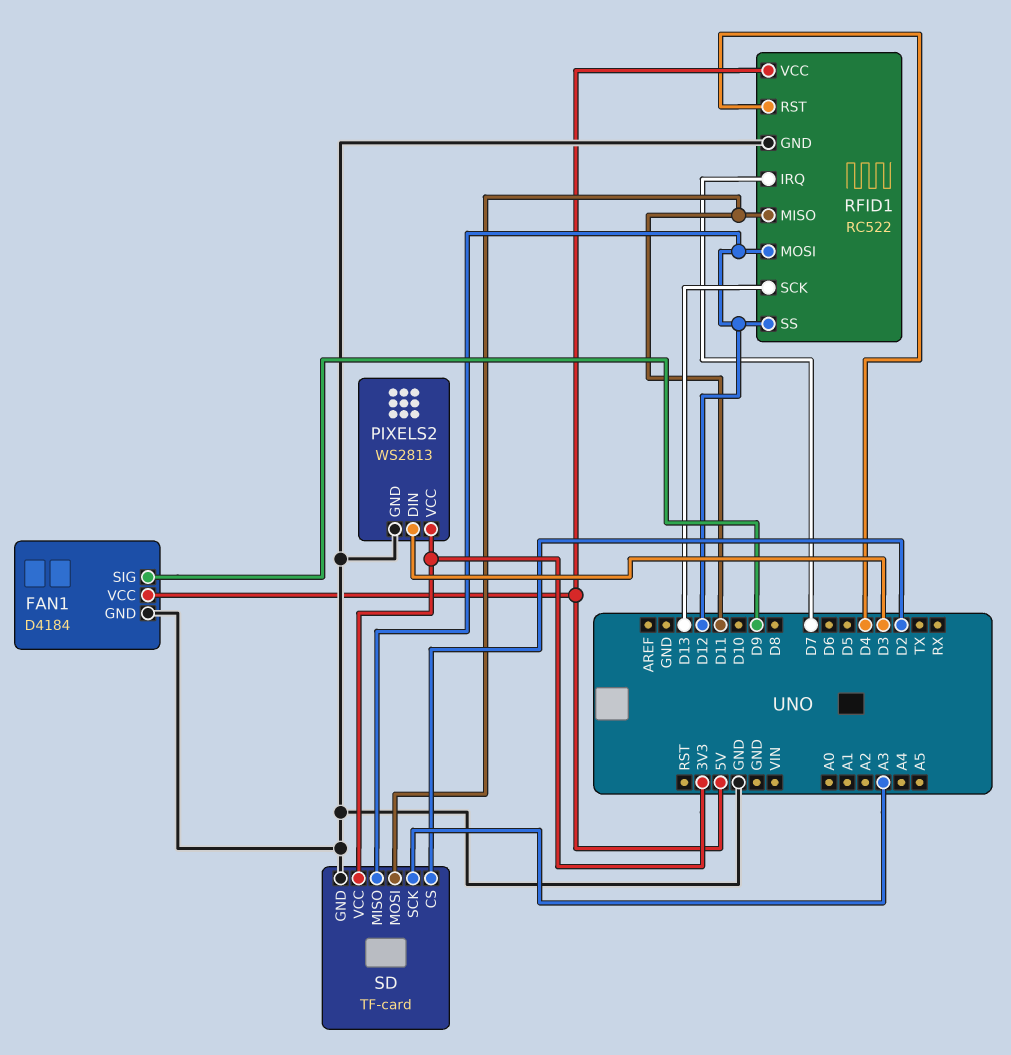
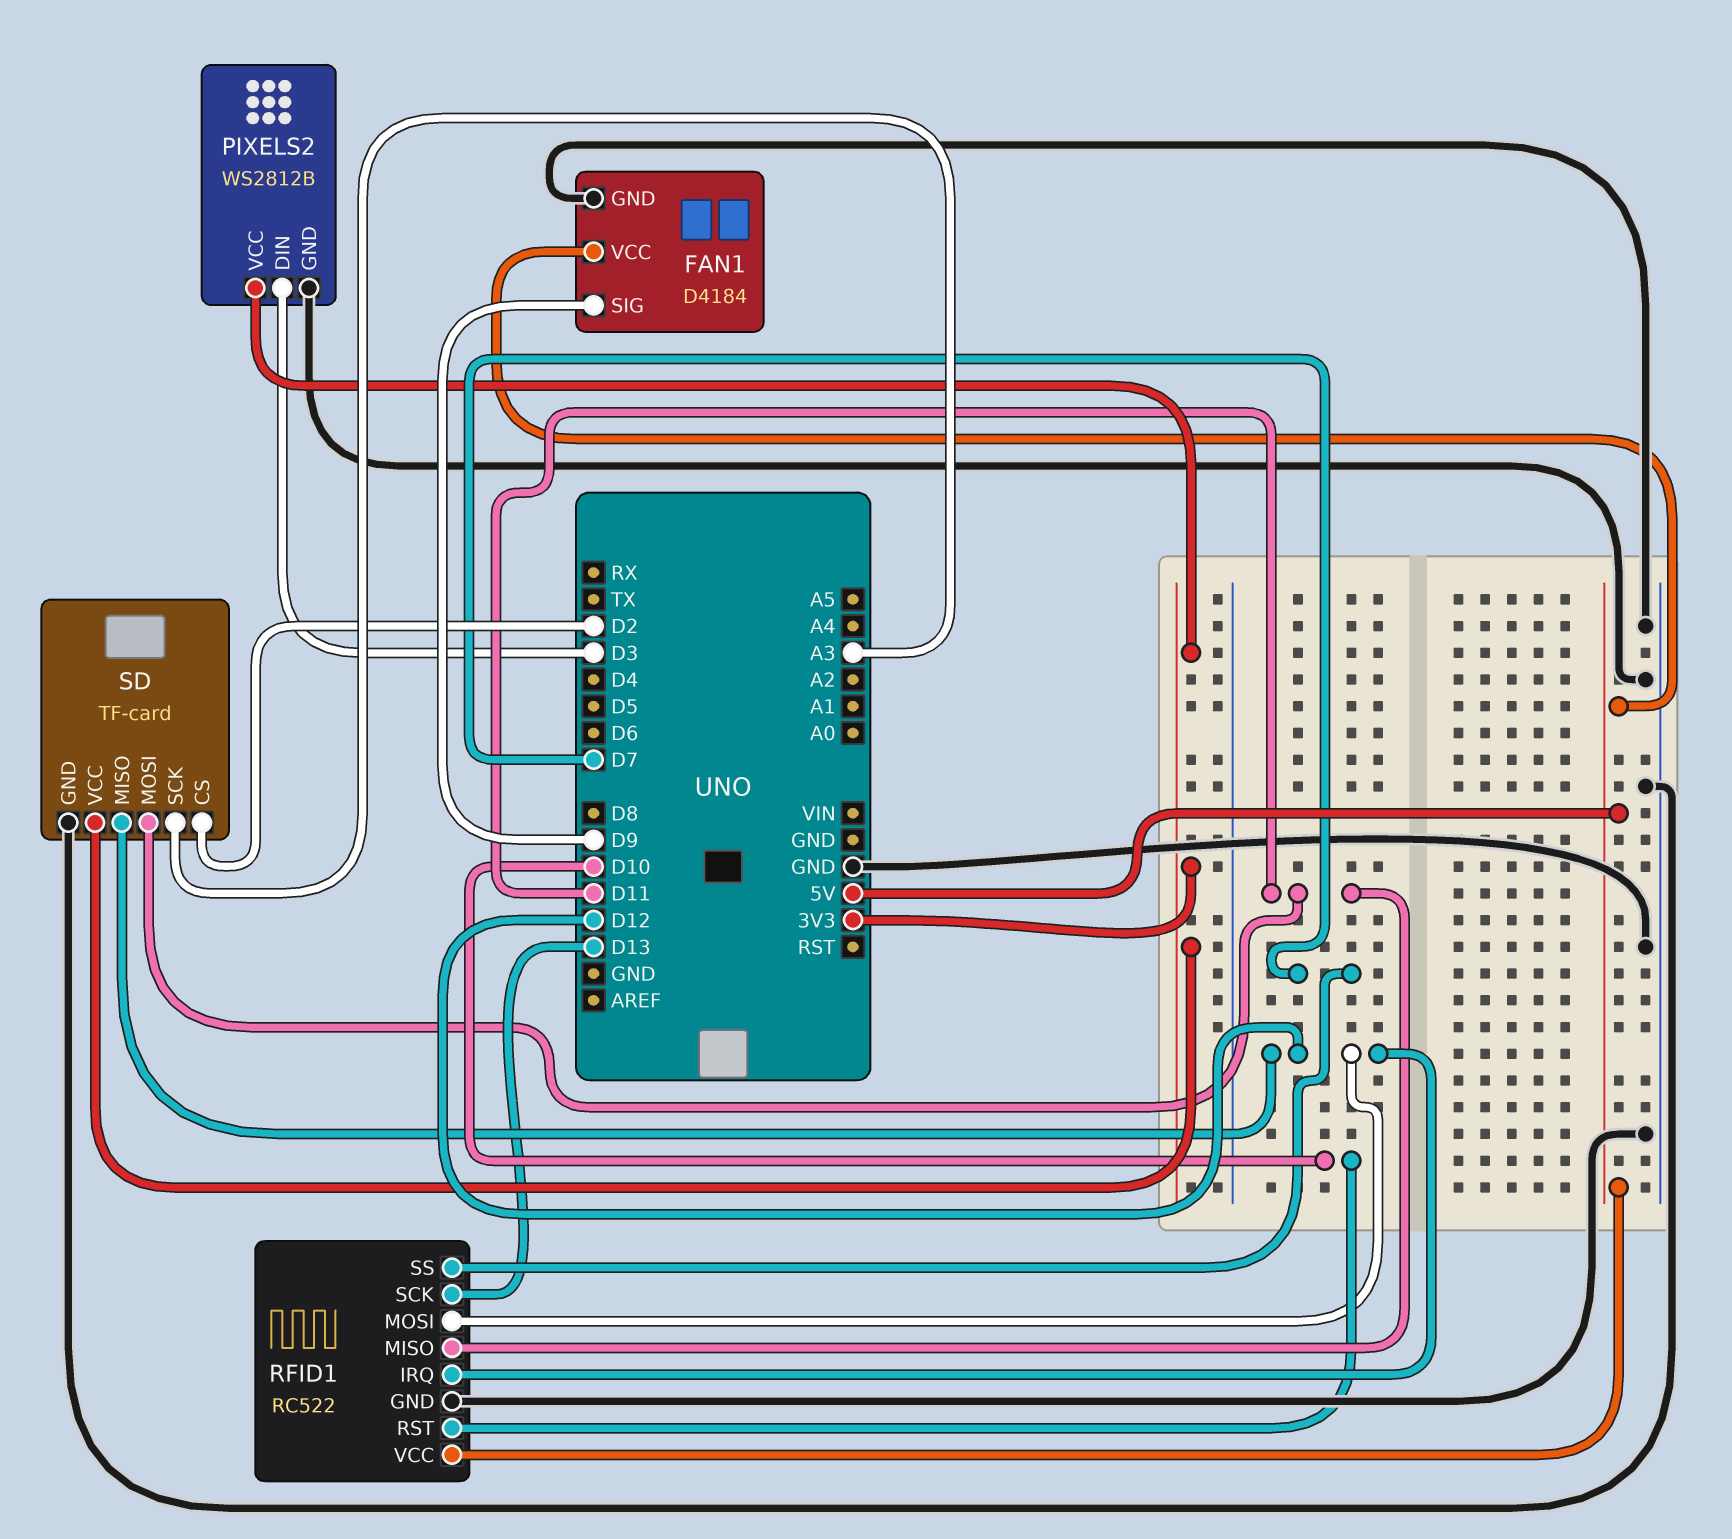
PIXELS2: WS2813 -> WS2812B
RFID1 pin IRQ: D7 -> D12
RFID1 pin RST: D4 -> D10
RFID1 pin SS: D12 -> D7

